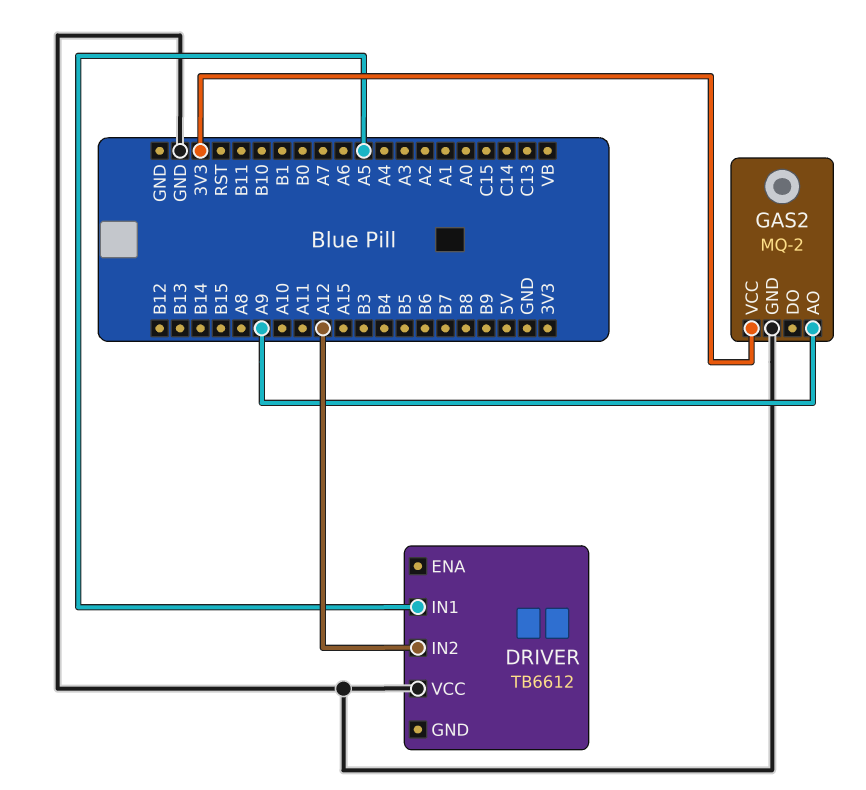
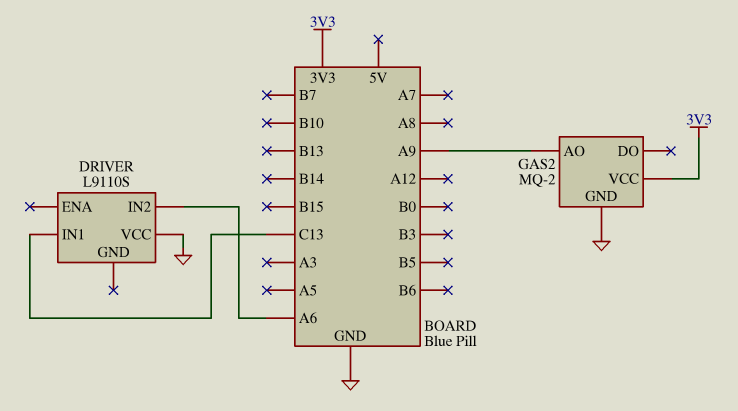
DRIVER: TB6612 -> L9110S
DRIVER pin IN1: A5 -> C13
DRIVER pin IN2: A12 -> A6

